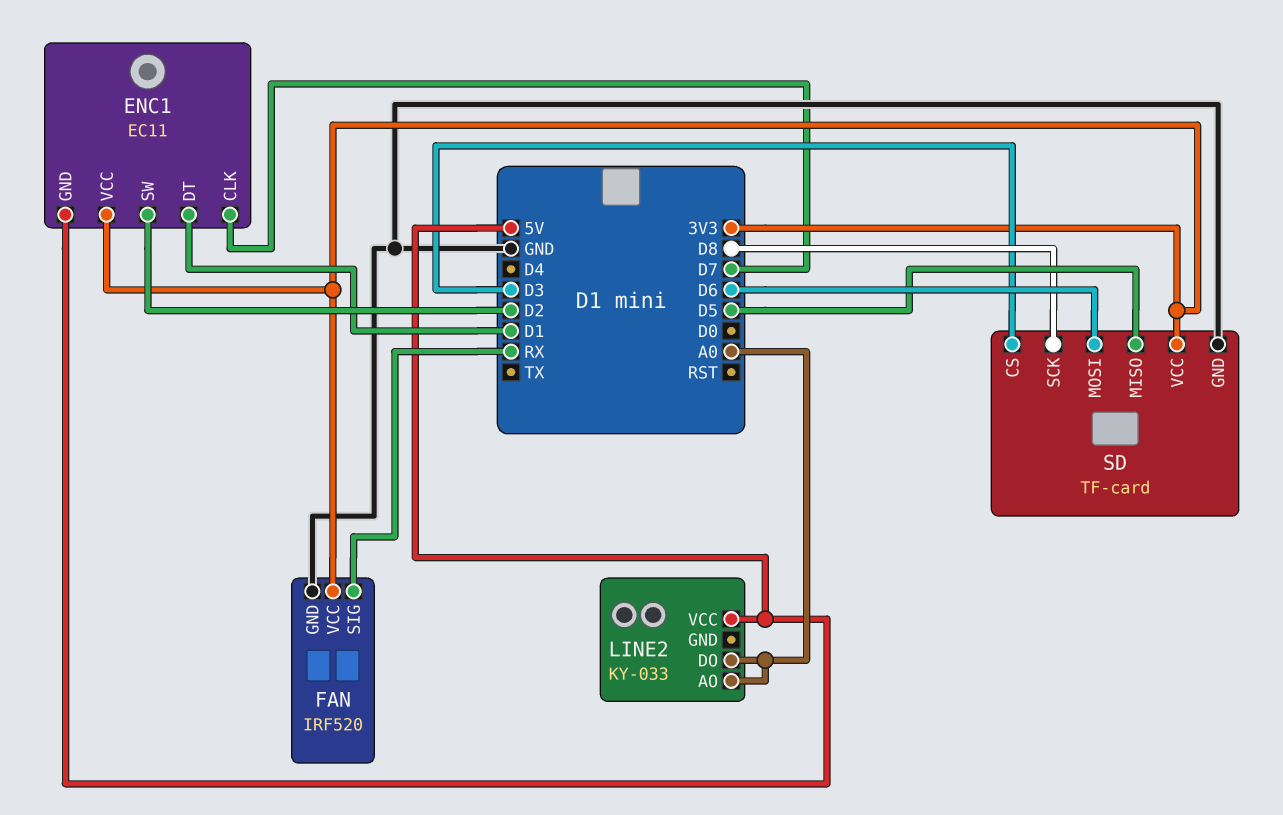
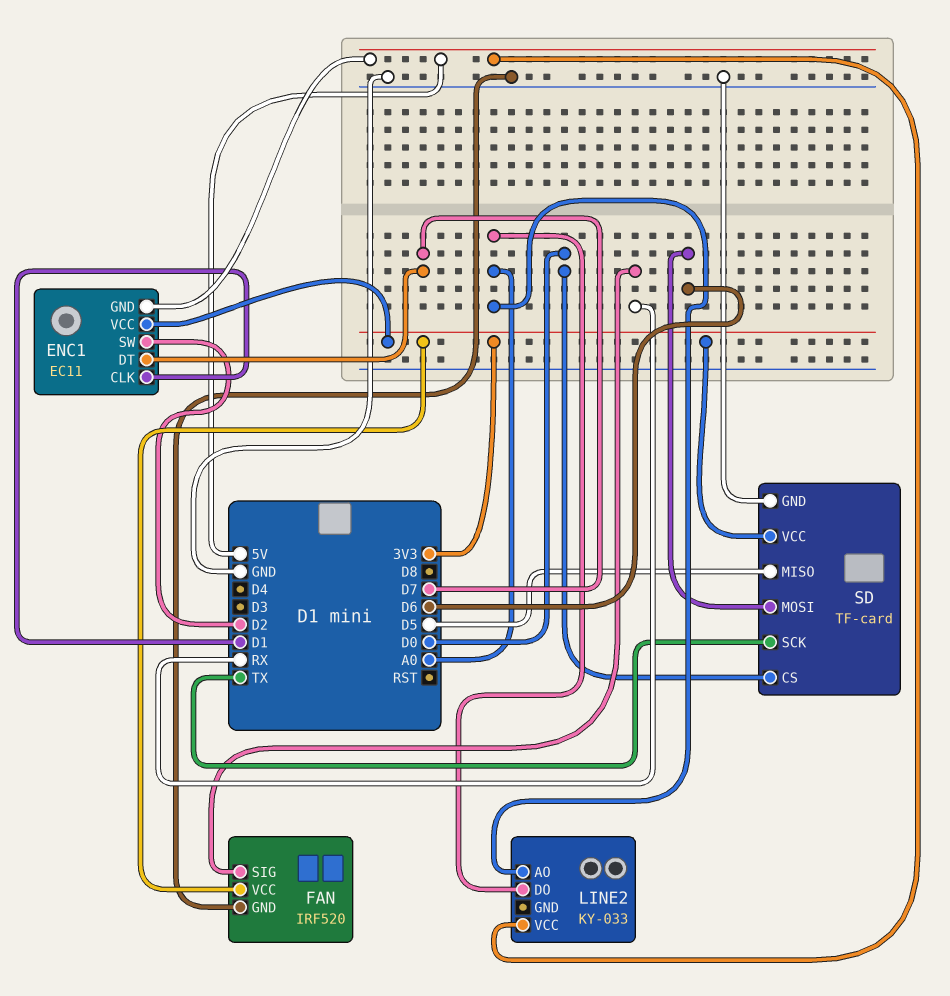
ENC1 pin CLK: D7 -> D1
ENC1 pin DT: D1 -> D7
SD pin CS: D3 -> D0
SD pin SCK: D8 -> TX

